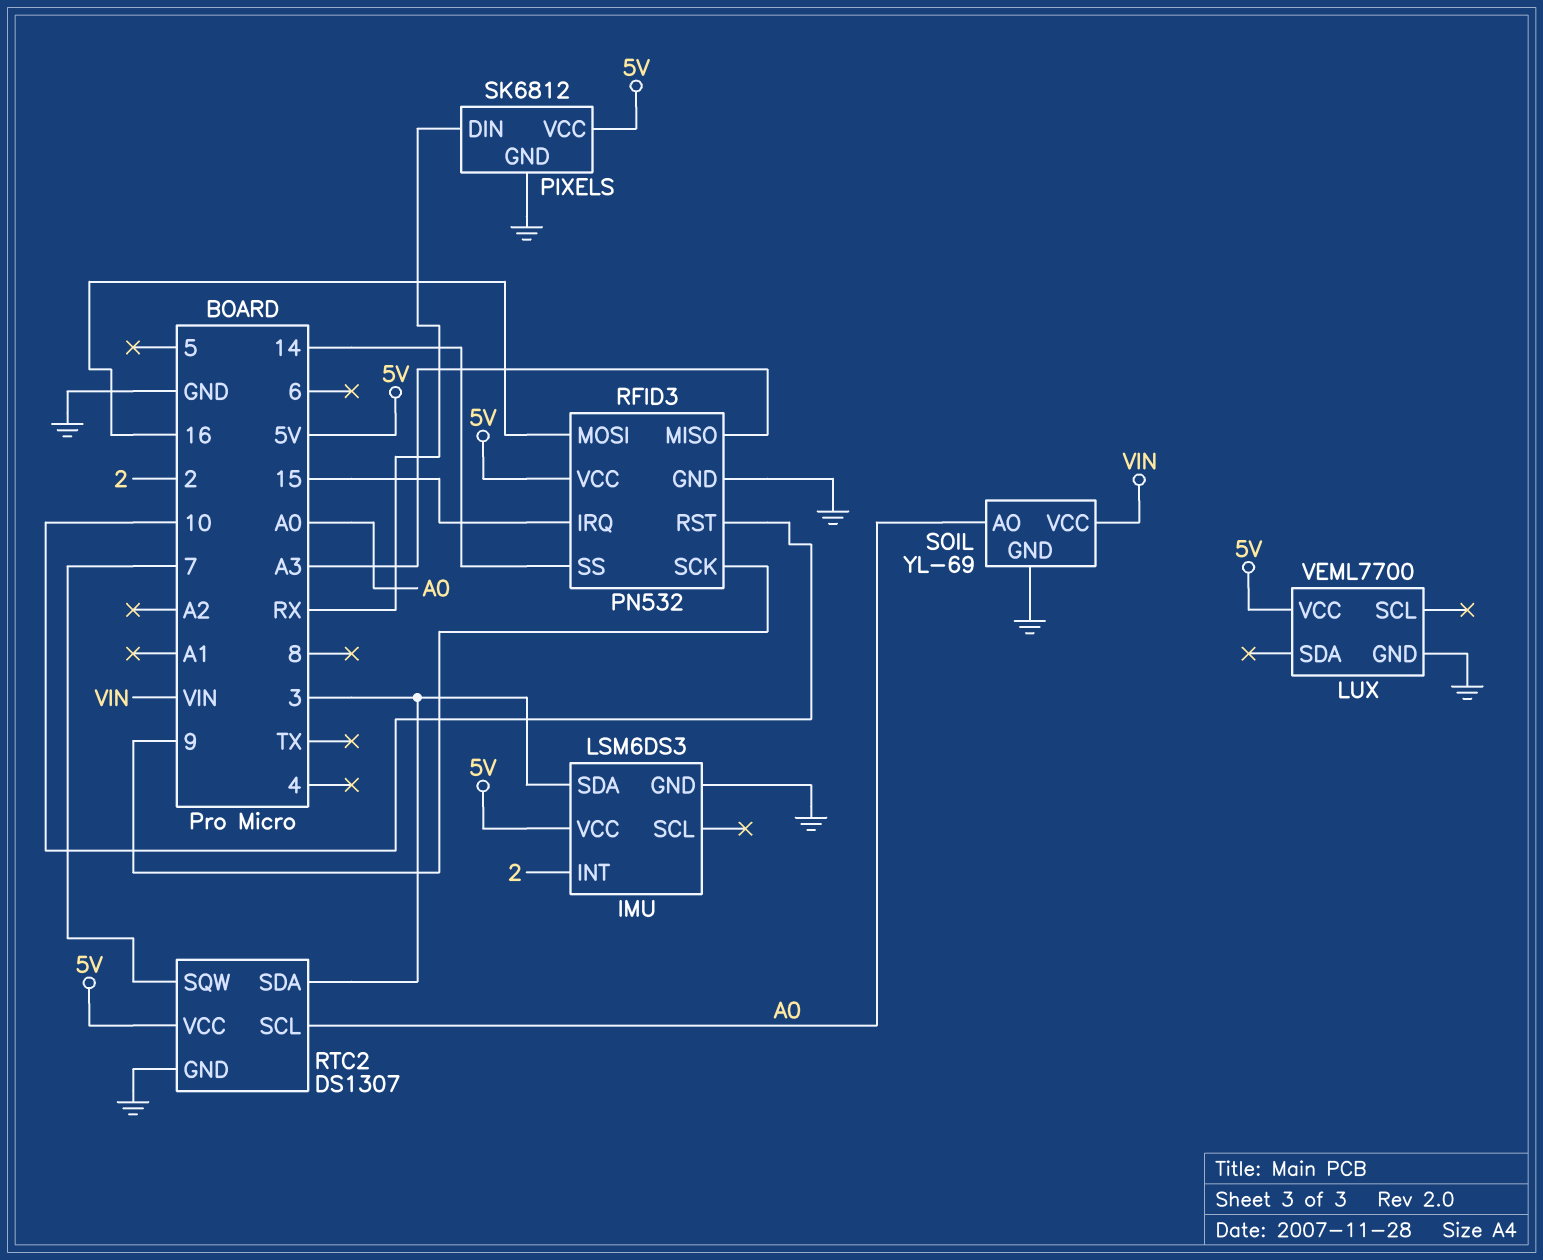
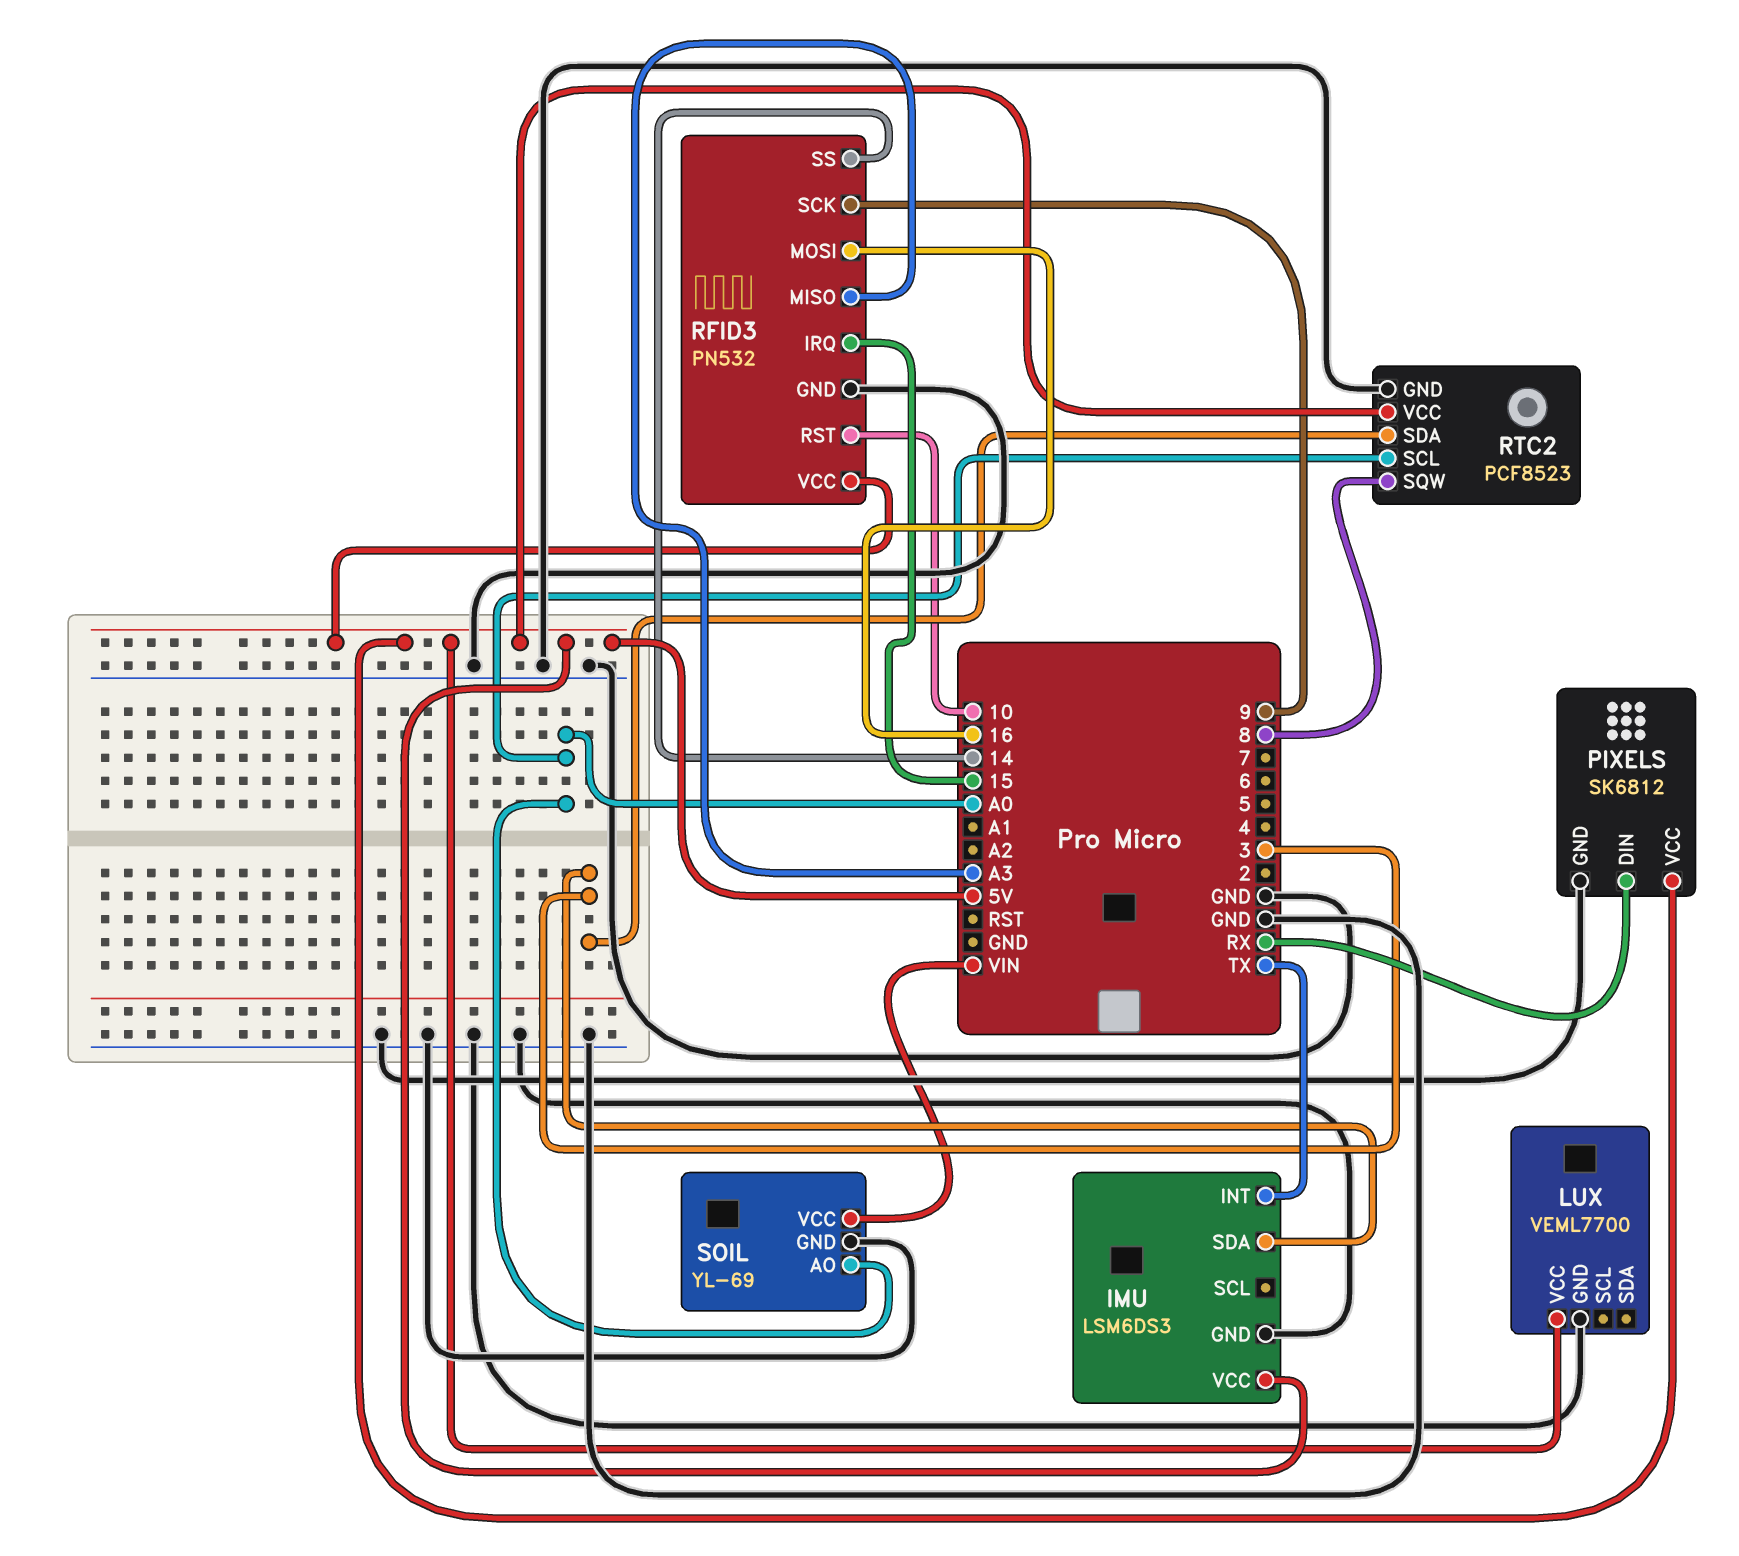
IMU pin INT: 2 -> TX
RTC2: DS1307 -> PCF8523
RTC2 pin SQW: 7 -> 8

